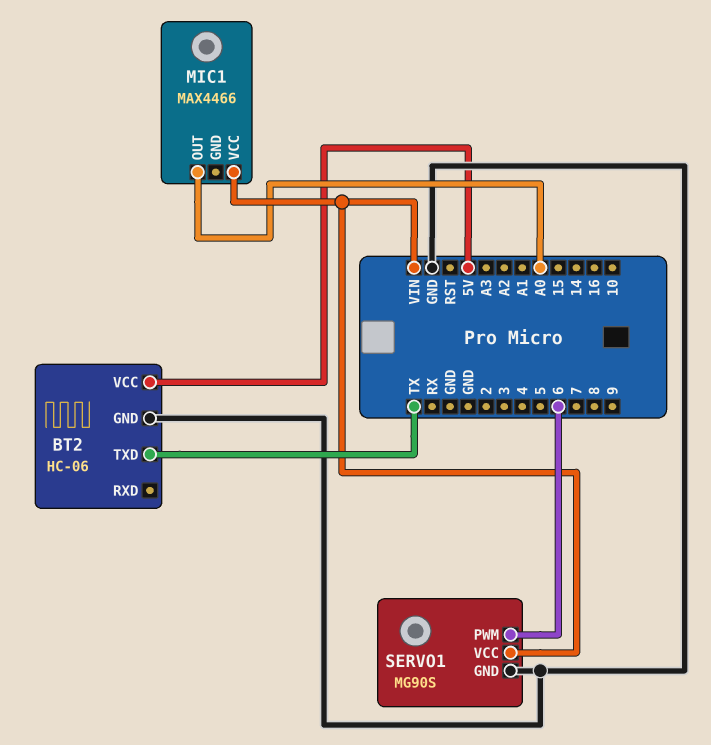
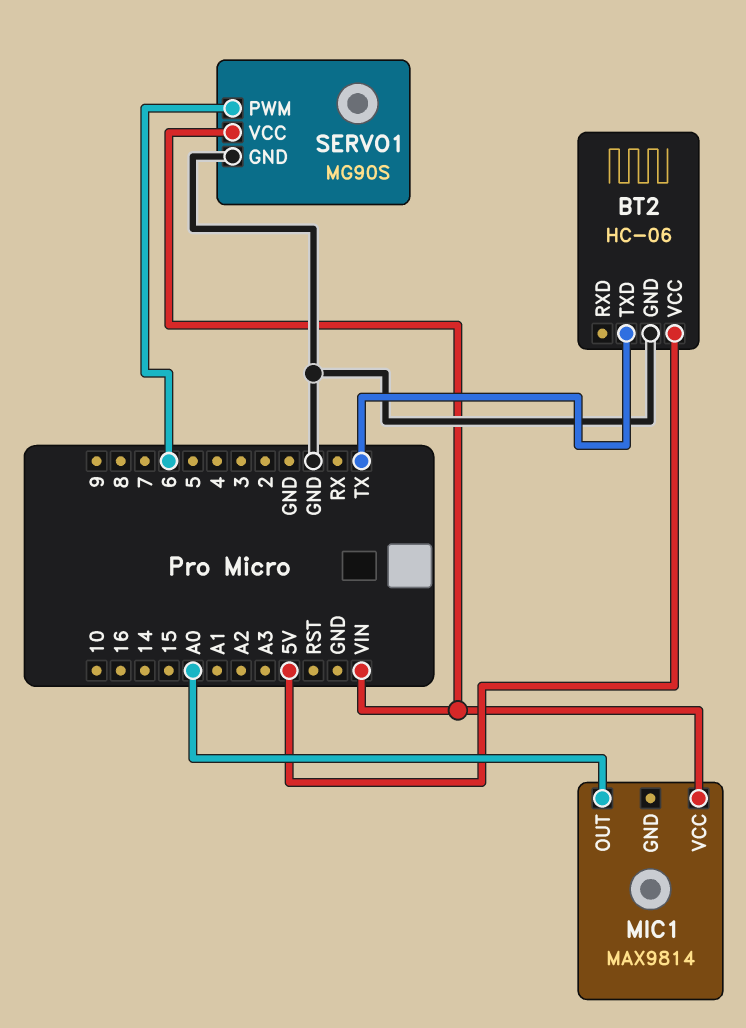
MIC1: MAX4466 -> MAX9814

